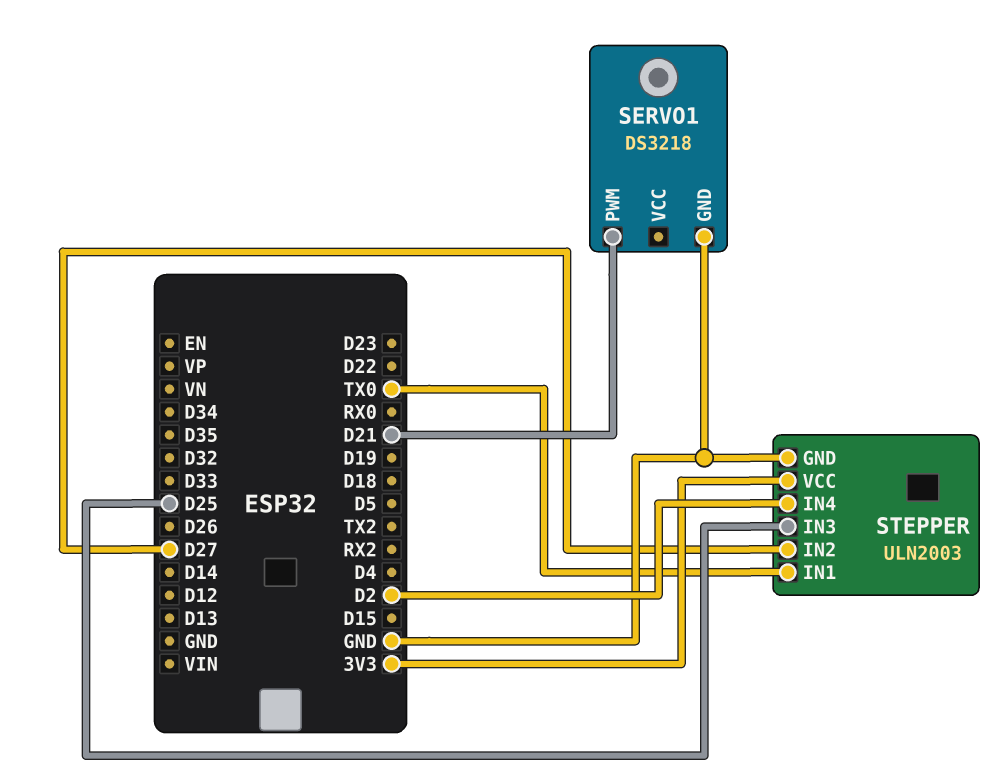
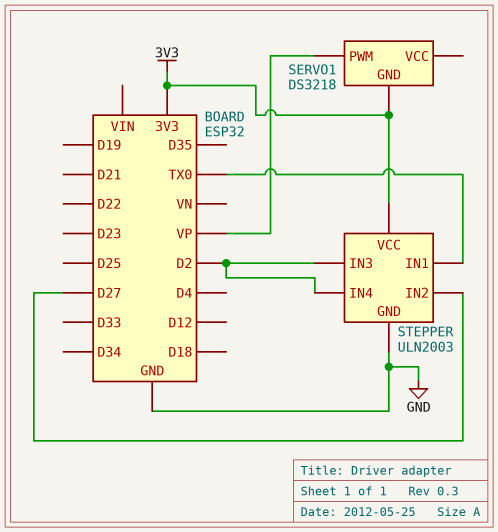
SERVO1 pin GND: GND -> 3V3
SERVO1 pin PWM: D21 -> VP
STEPPER pin IN3: D25 -> D2

